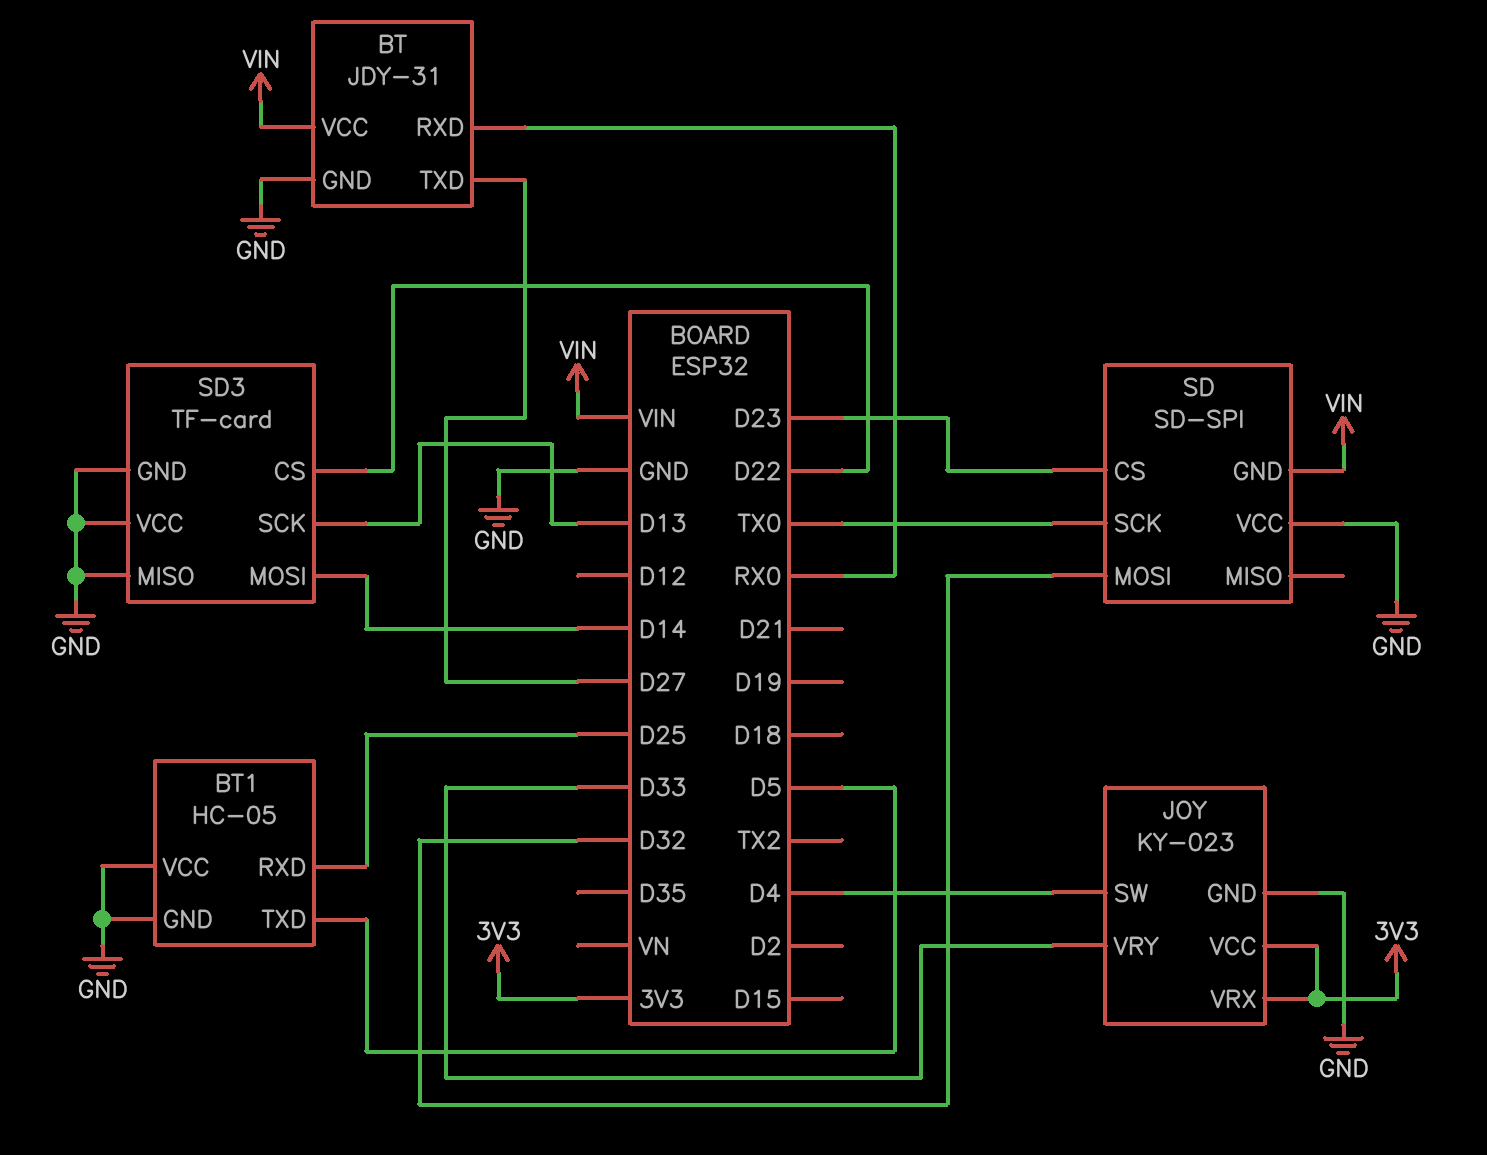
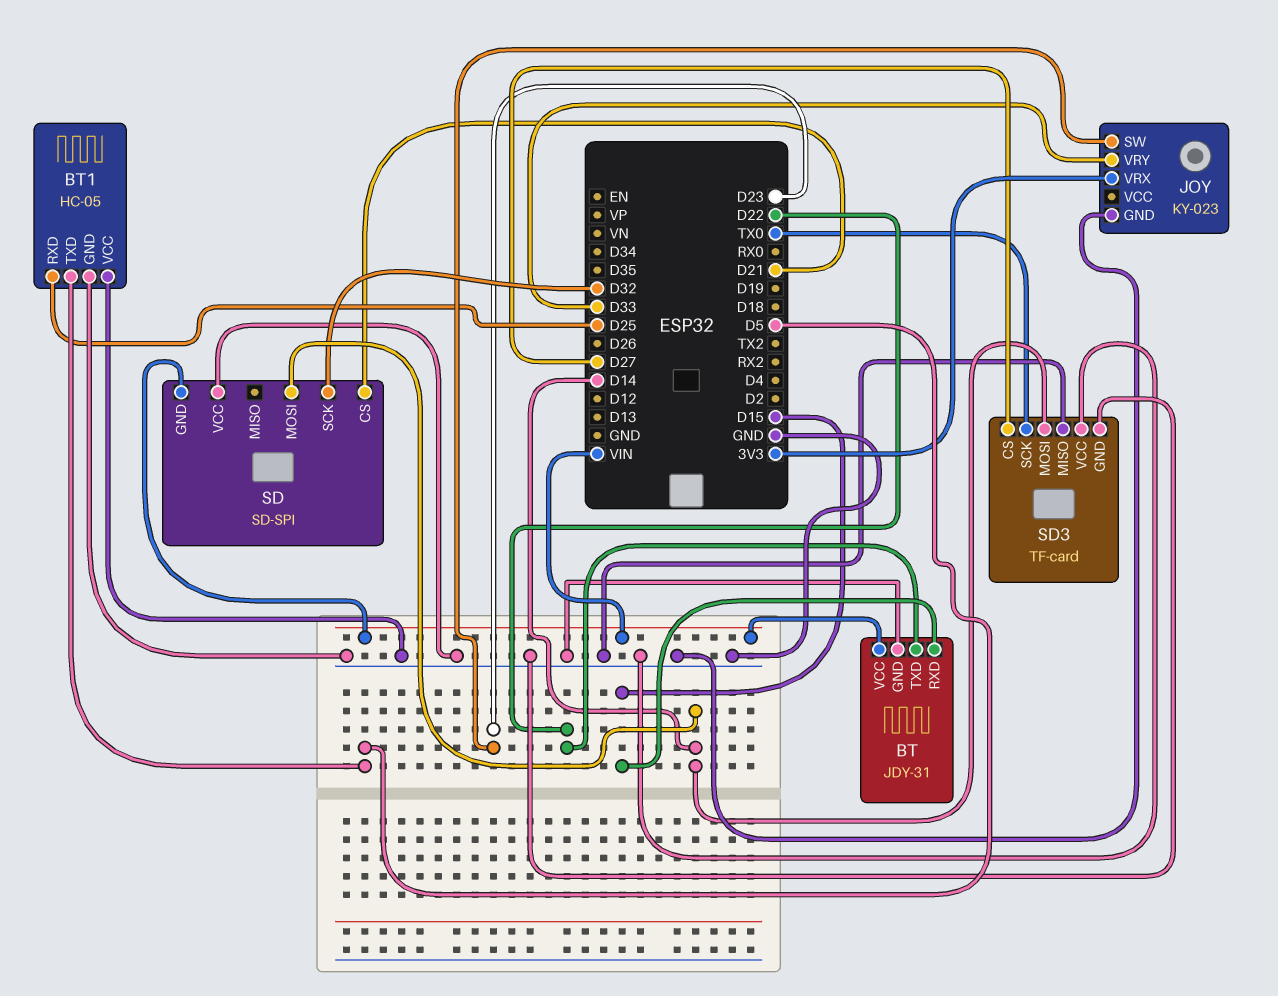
BT pin RXD: RX0 -> D15
BT pin TXD: D27 -> D22
JOY pin SW: D4 -> D23
JOY pin VCC: 3V3 -> none
SD pin CS: D23 -> D21
SD pin MOSI: D32 -> D14
SD pin SCK: TX0 -> D32
SD3 pin CS: D22 -> D27
SD3 pin SCK: D13 -> TX0

